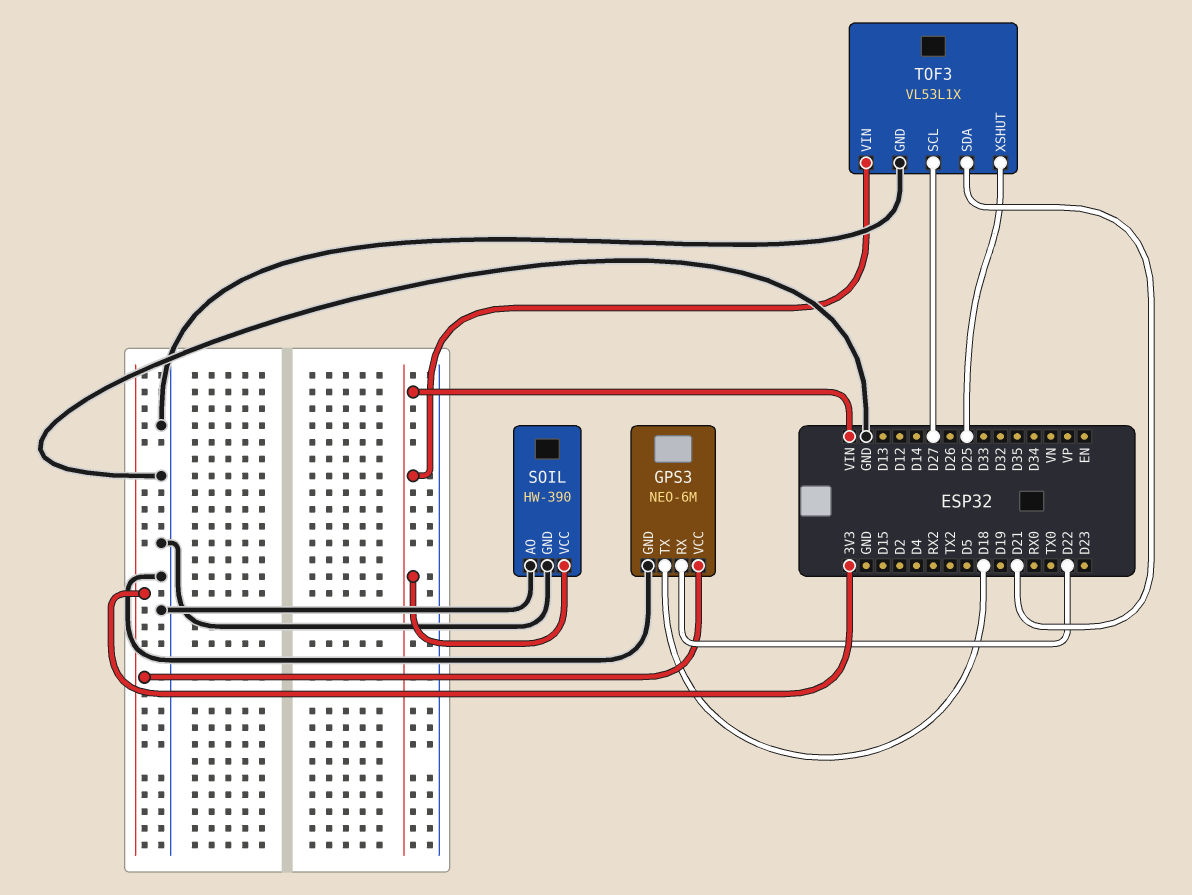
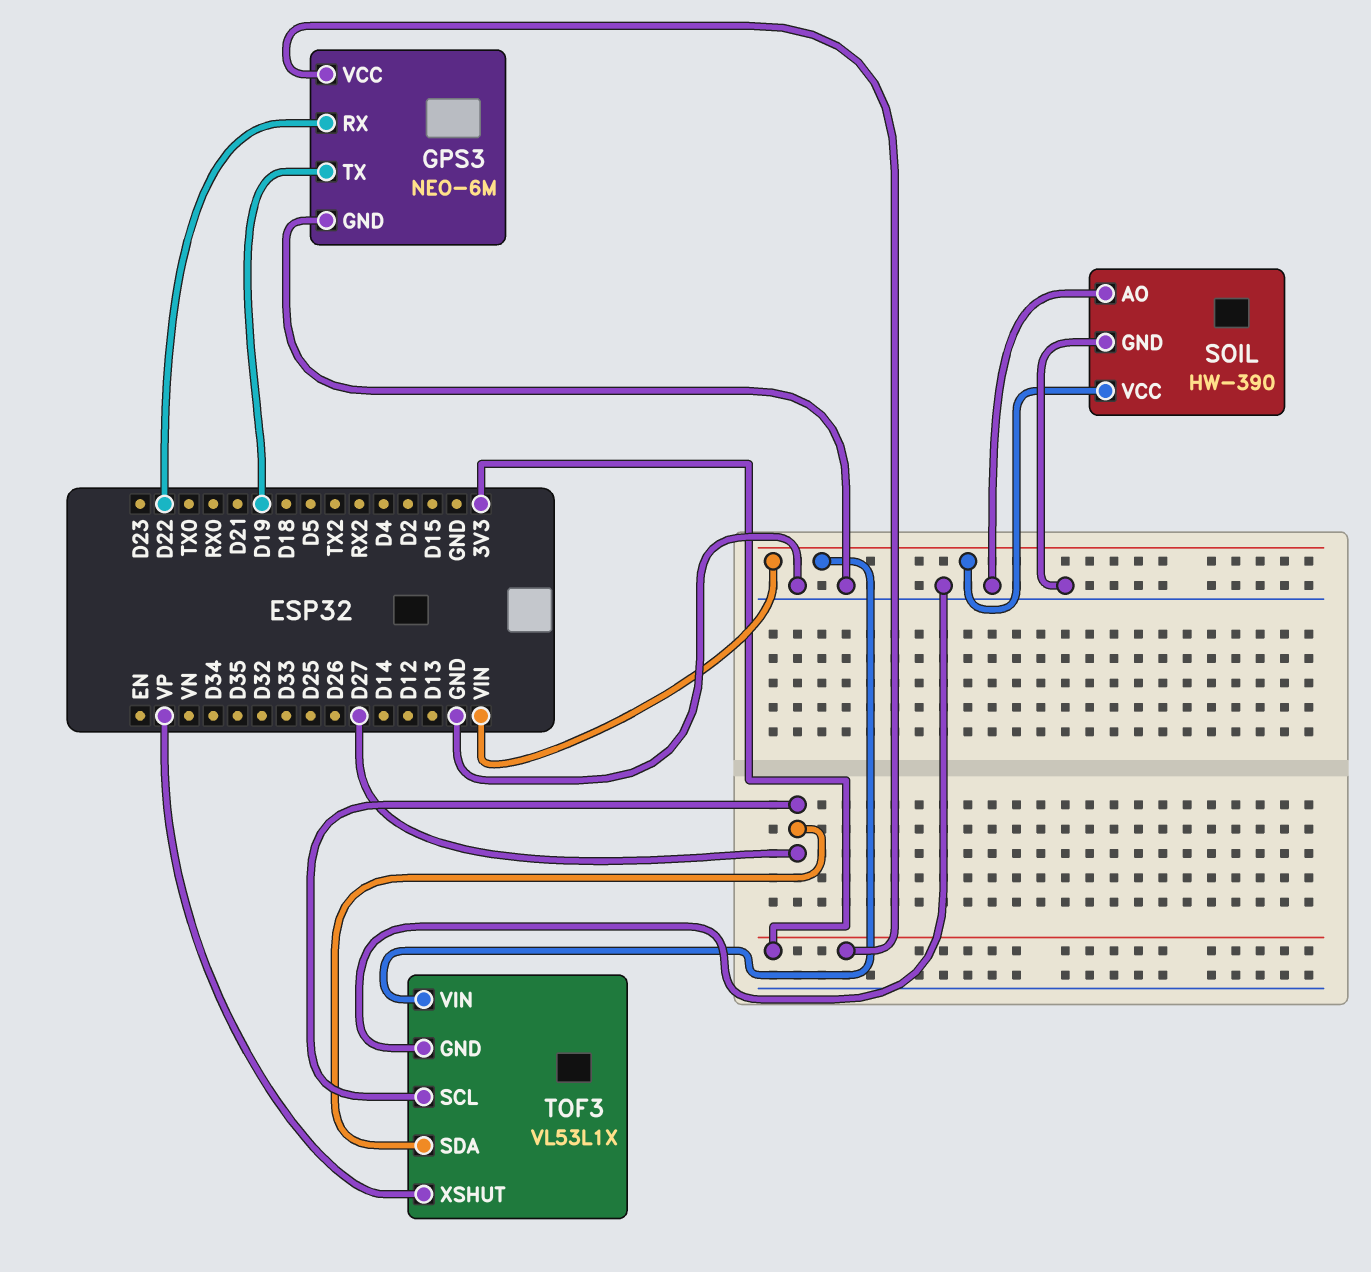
GPS3 pin TX: D18 -> D19
TOF3 pin SDA: D21 -> D27
TOF3 pin XSHUT: D25 -> VP

